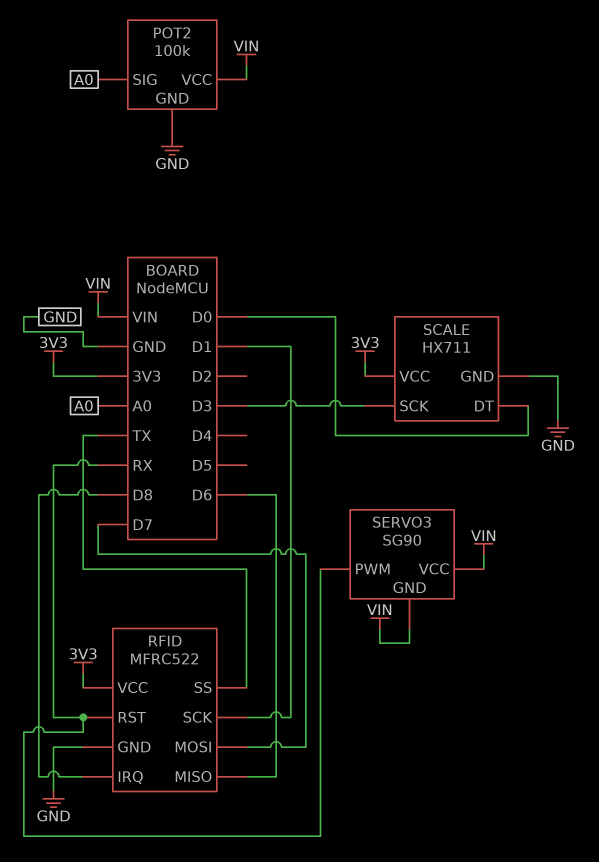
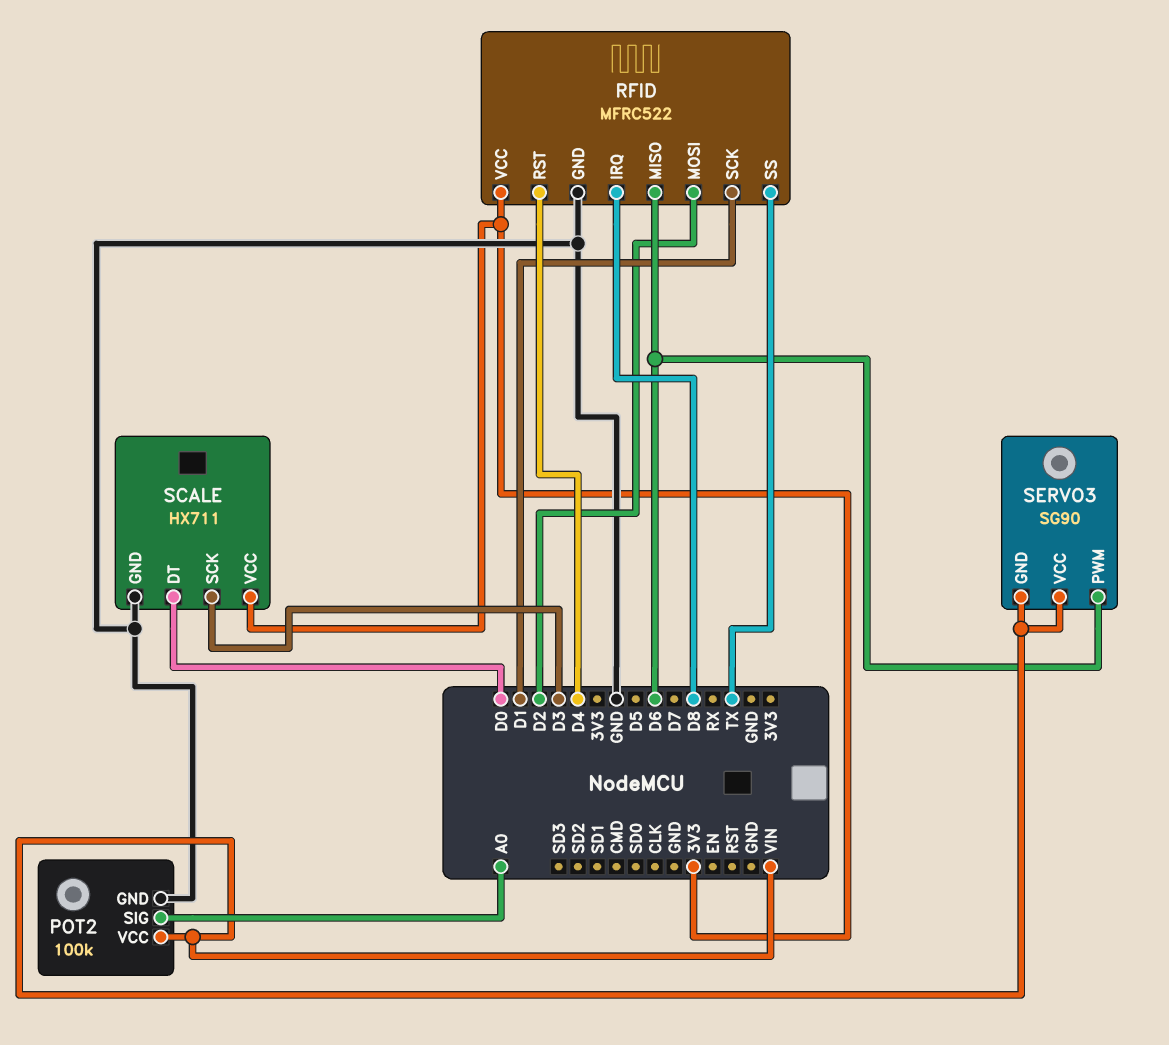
RFID pin MOSI: D7 -> D2
RFID pin RST: RX -> D4
SERVO3 pin PWM: RX -> D6

